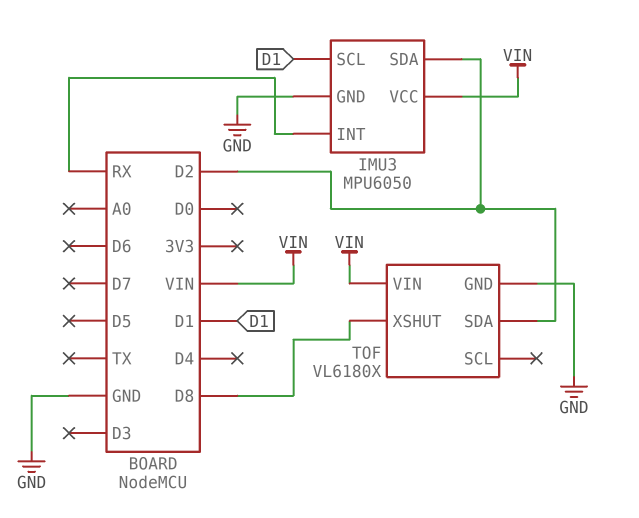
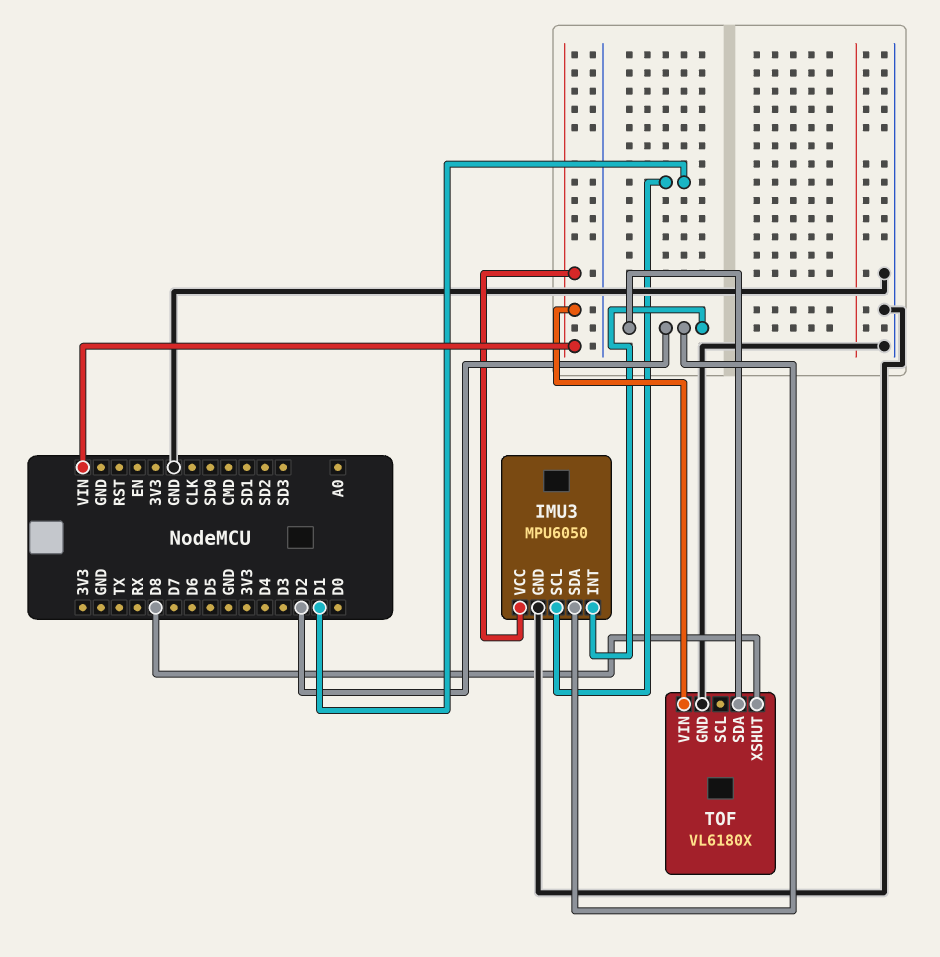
IMU3 pin INT: RX -> D2

